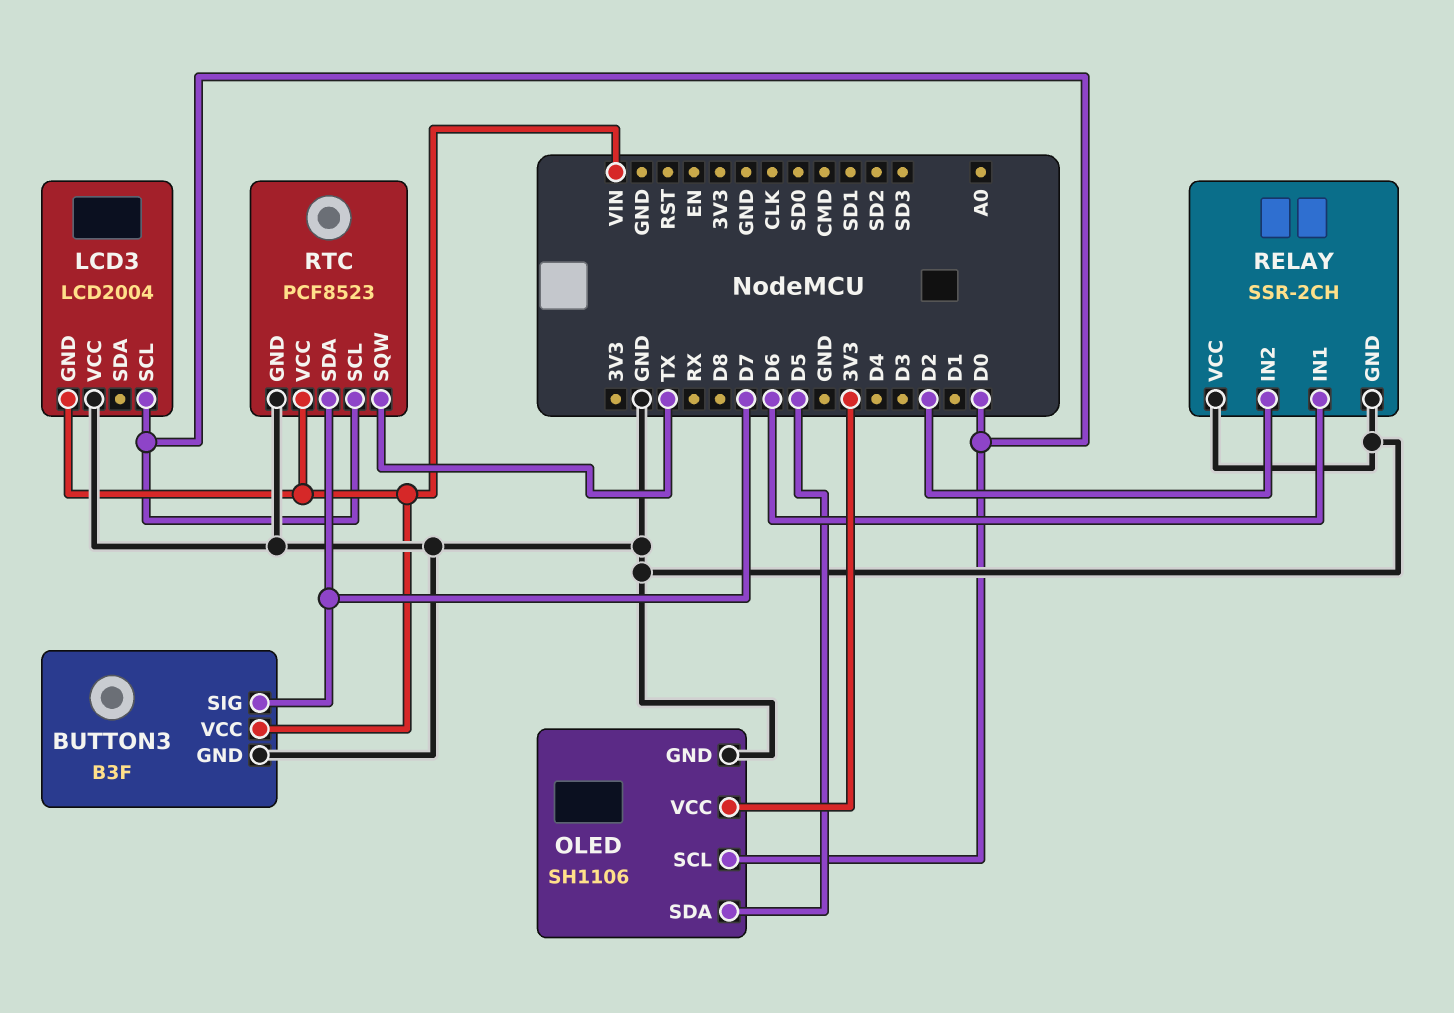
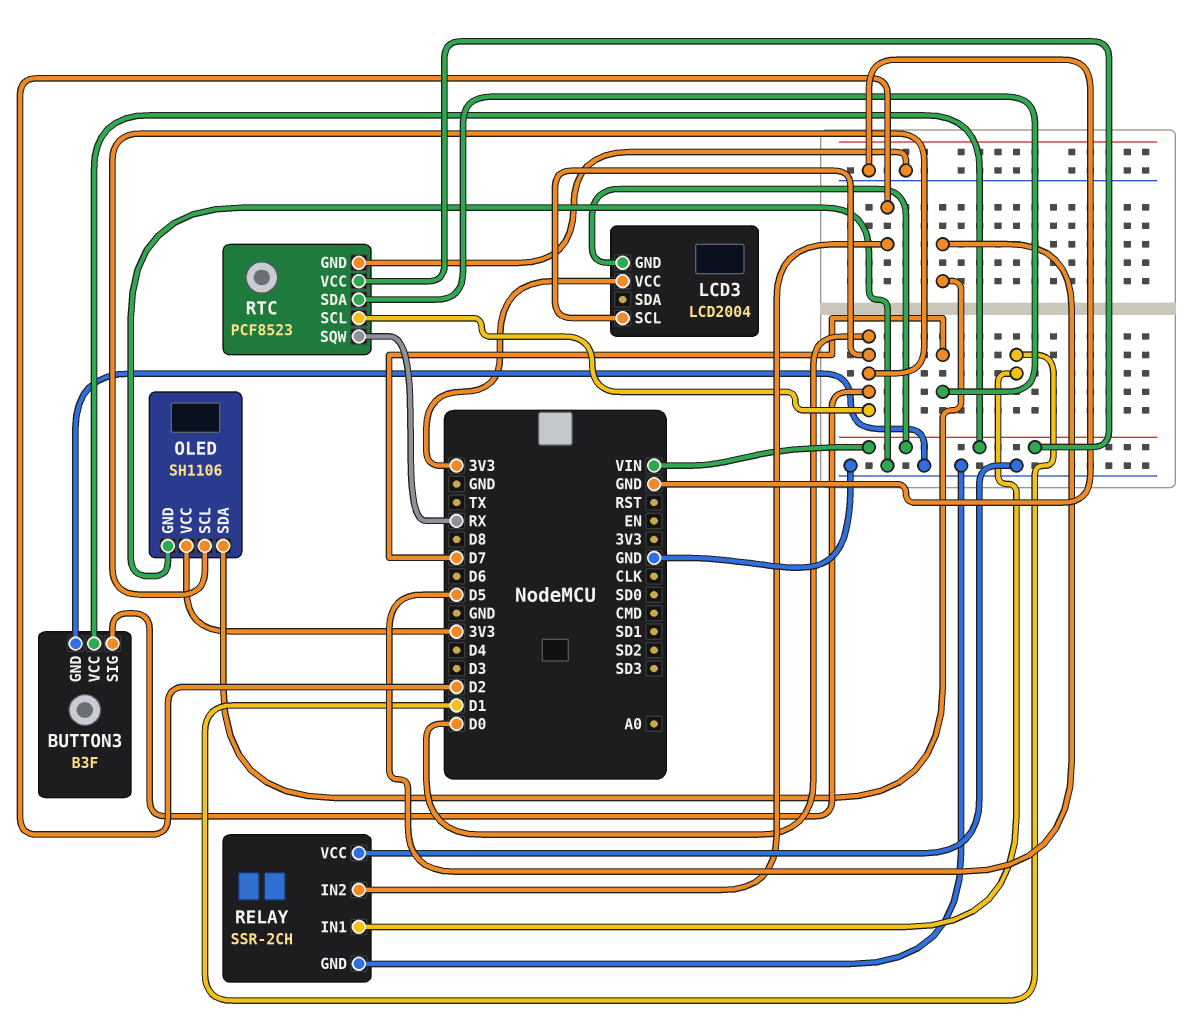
BUTTON3 pin SIG: D7 -> D0
LCD3 pin VCC: GND -> 3V3
RELAY pin IN1: D6 -> D1
RTC pin SQW: TX -> RX

